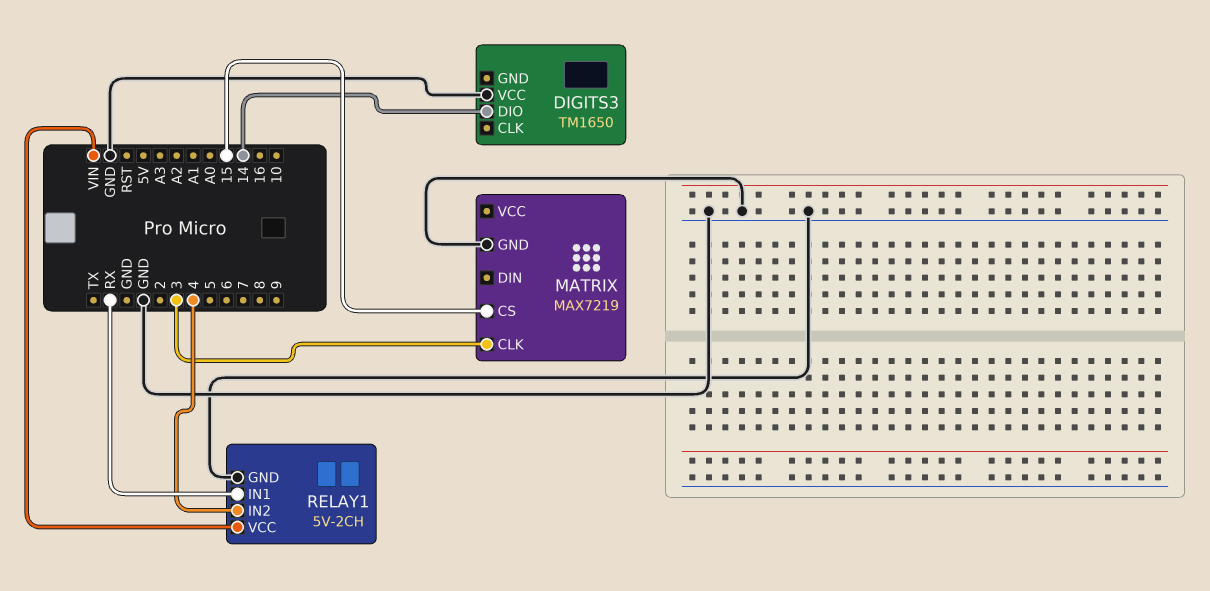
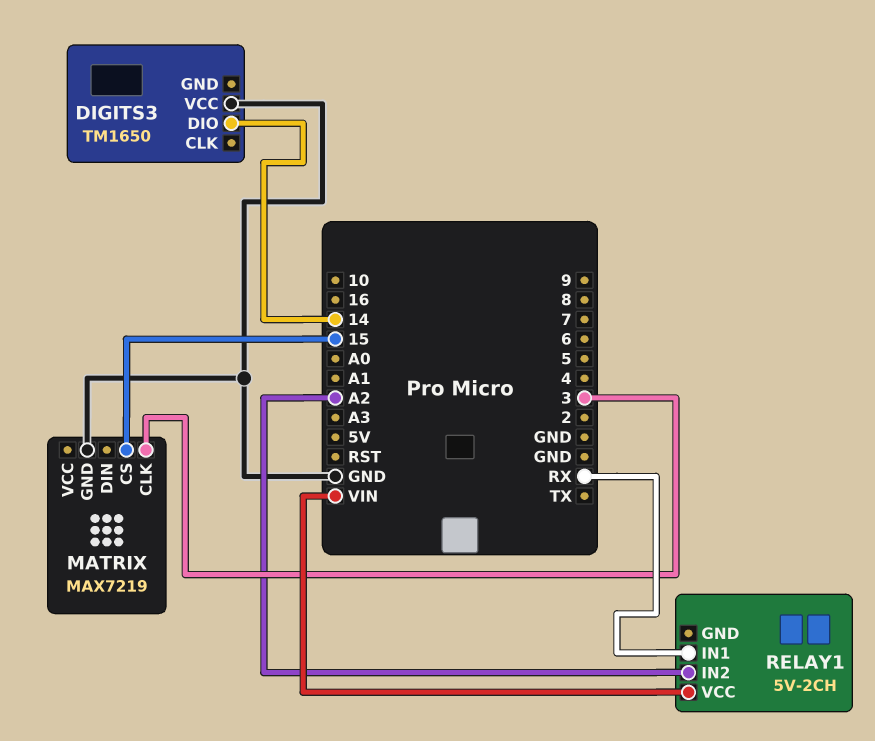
RELAY1 pin GND: GND -> none
RELAY1 pin IN2: 4 -> A2

